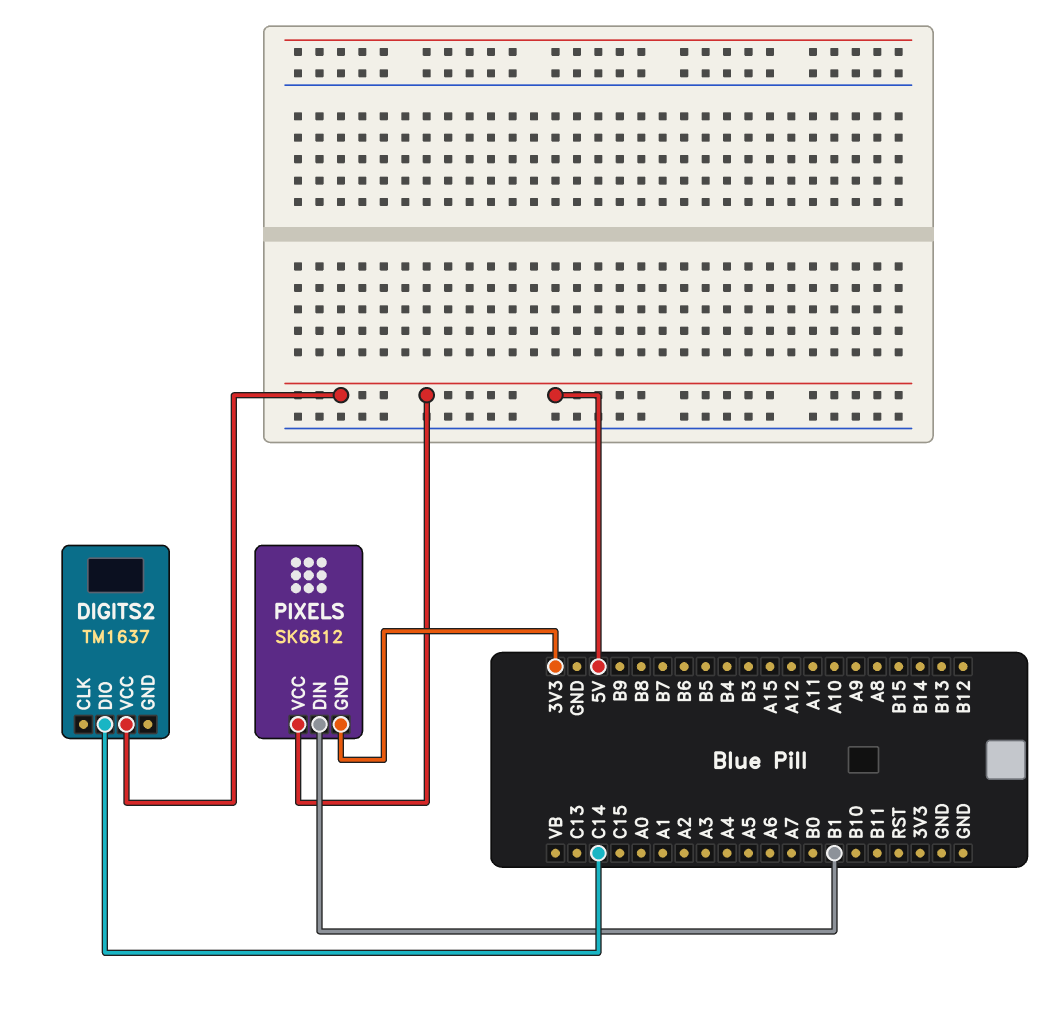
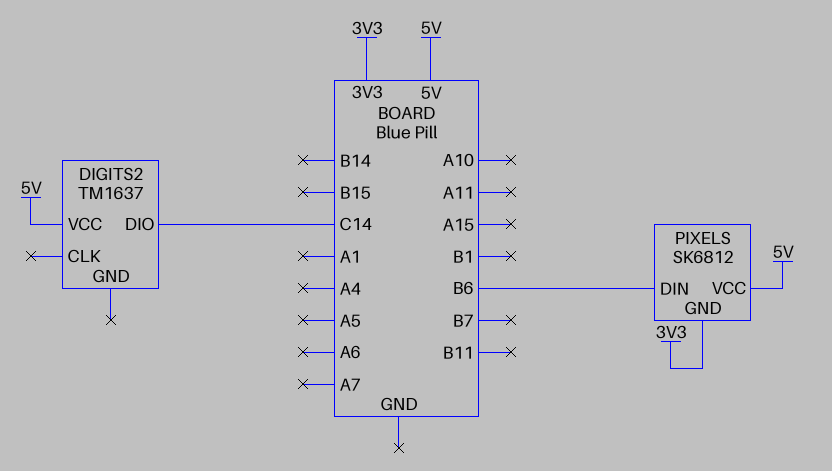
PIXELS pin DIN: B1 -> B6

